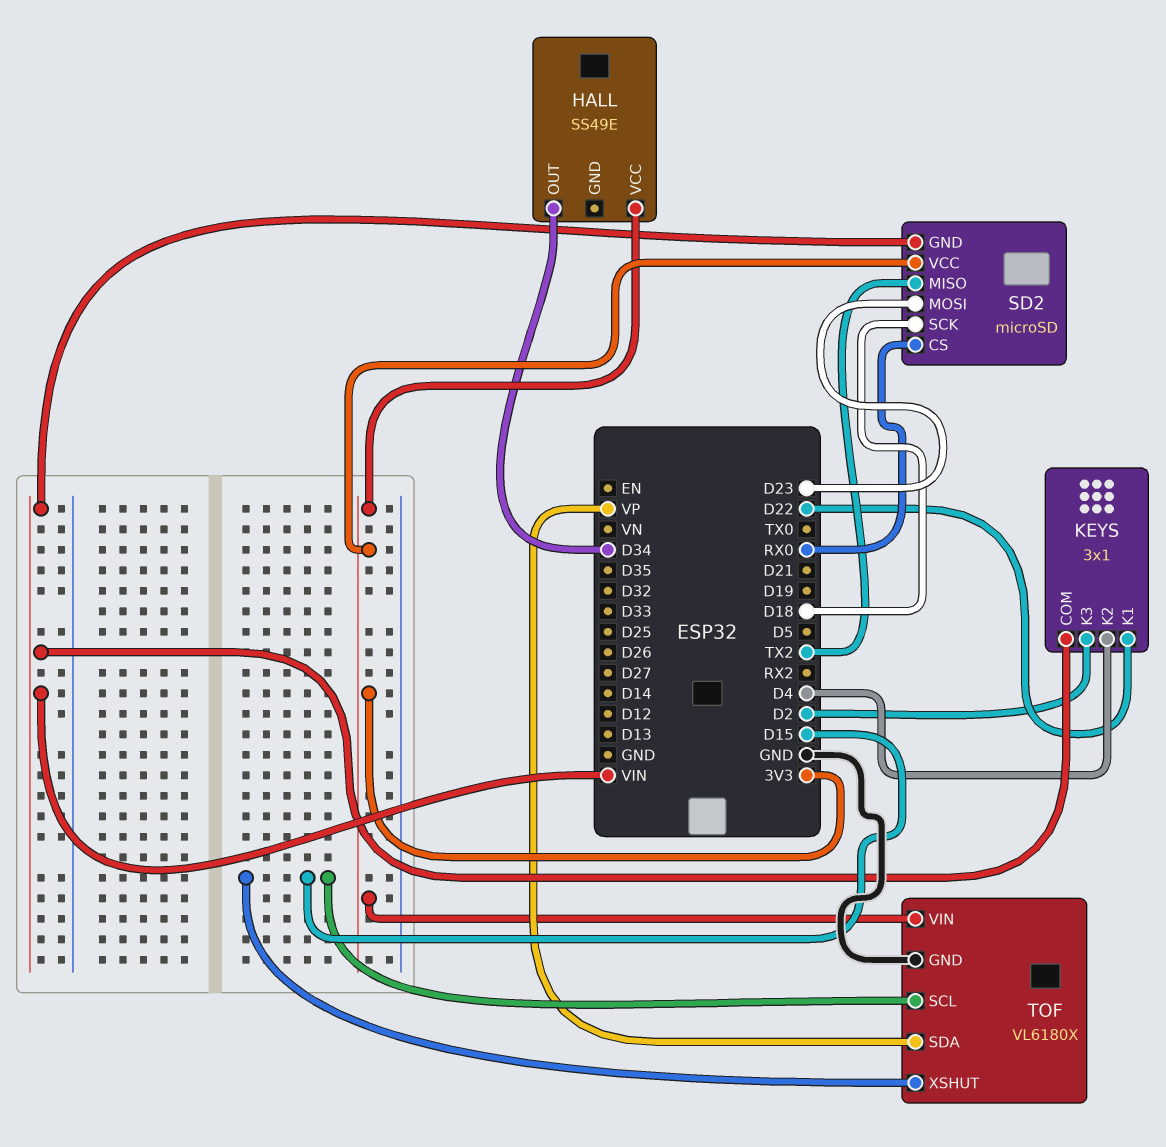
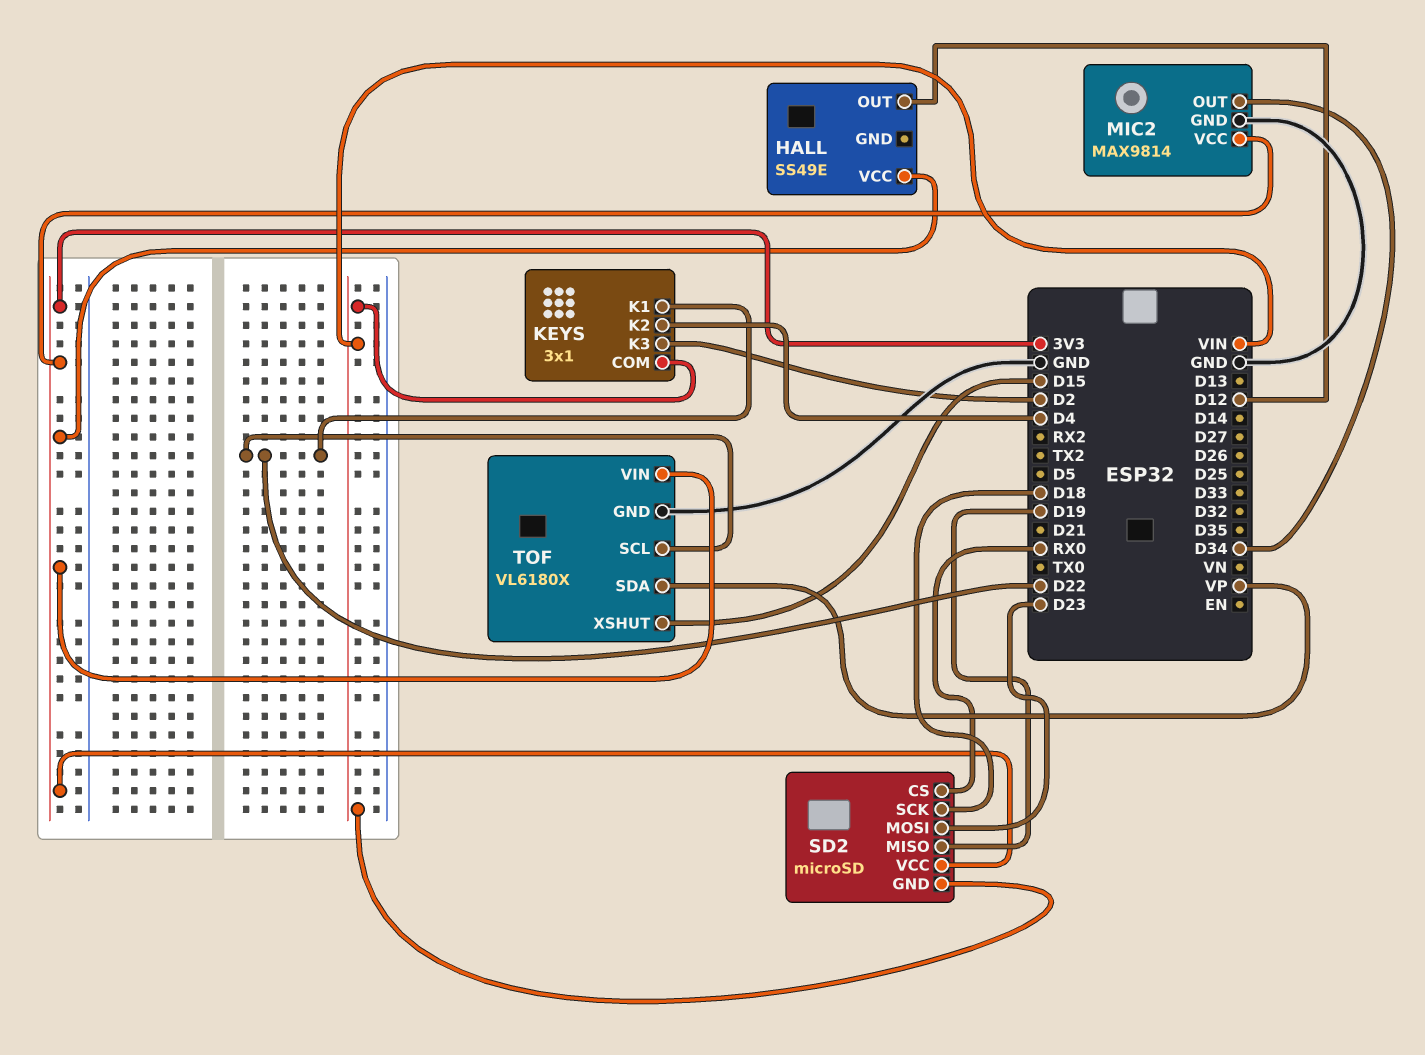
HALL pin OUT: D34 -> D12
MIC2: none -> MAX9814
MIC2 pin GND: none -> GND
MIC2 pin OUT: none -> D34
MIC2 pin VCC: none -> 3V3
SD2 pin MISO: TX2 -> D19
TOF pin SCL: D15 -> D22

